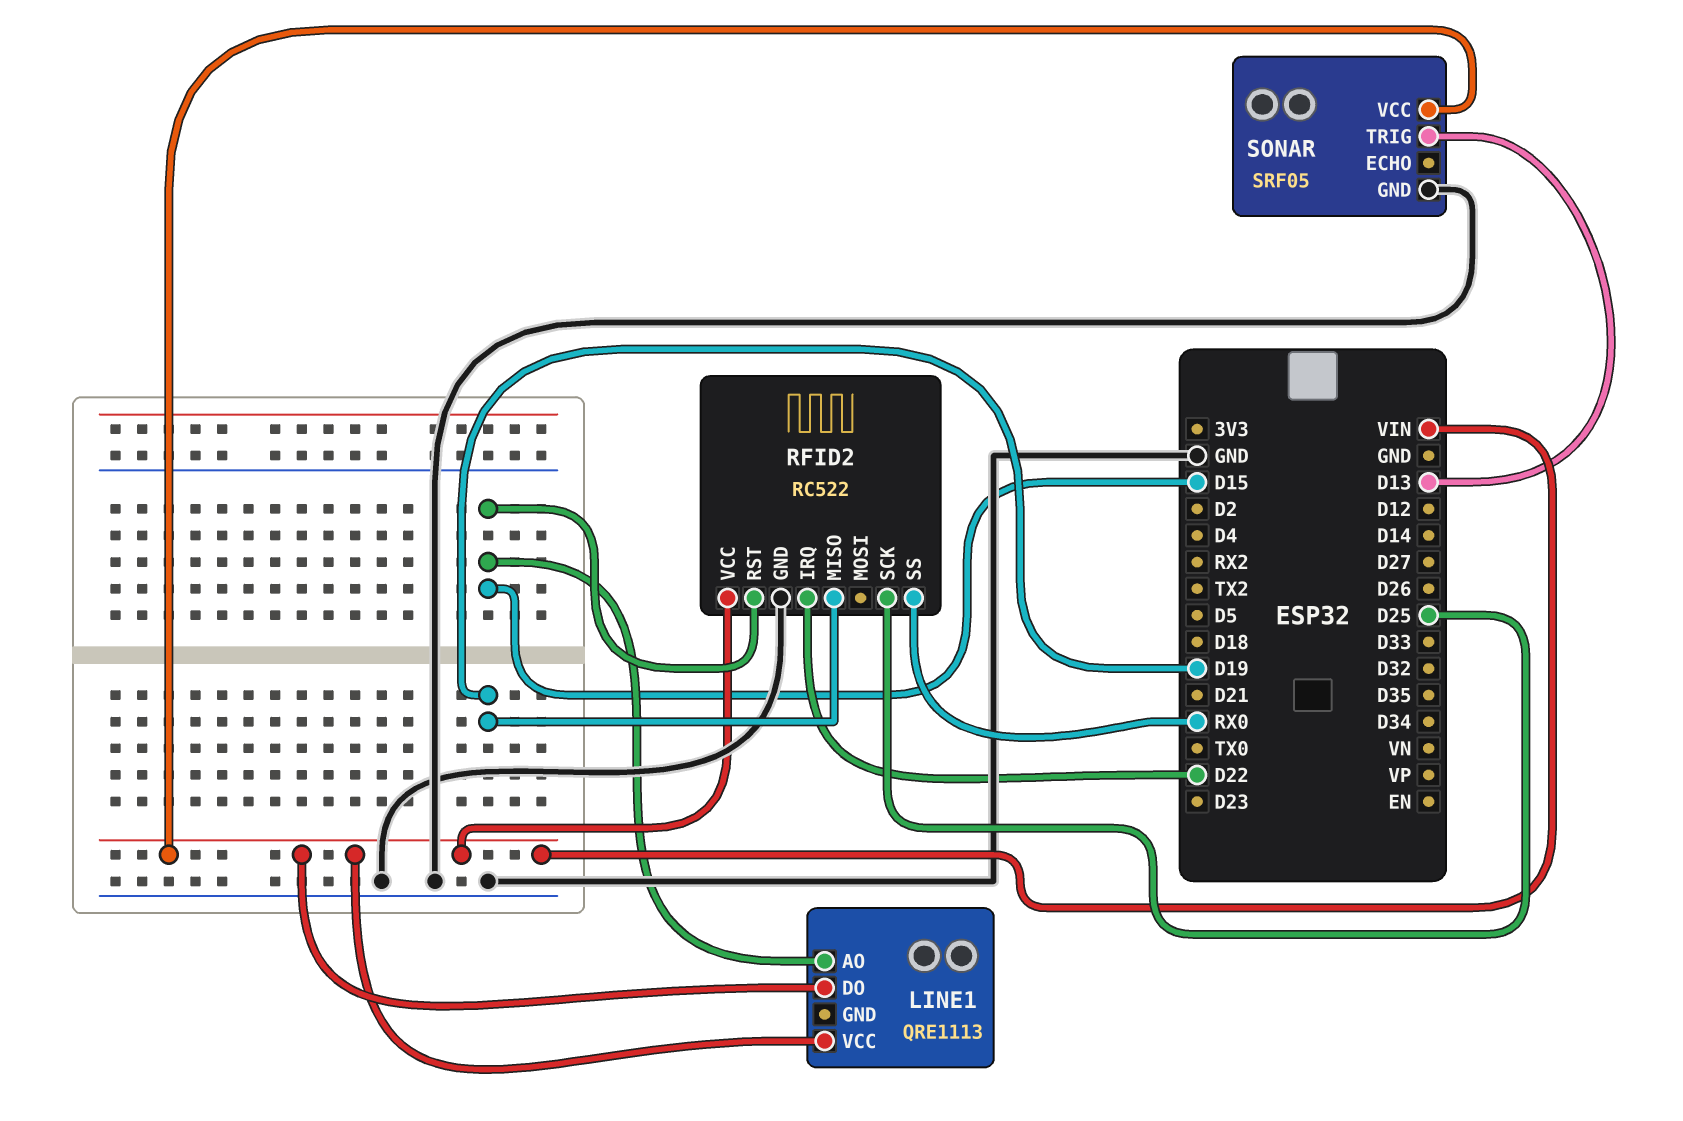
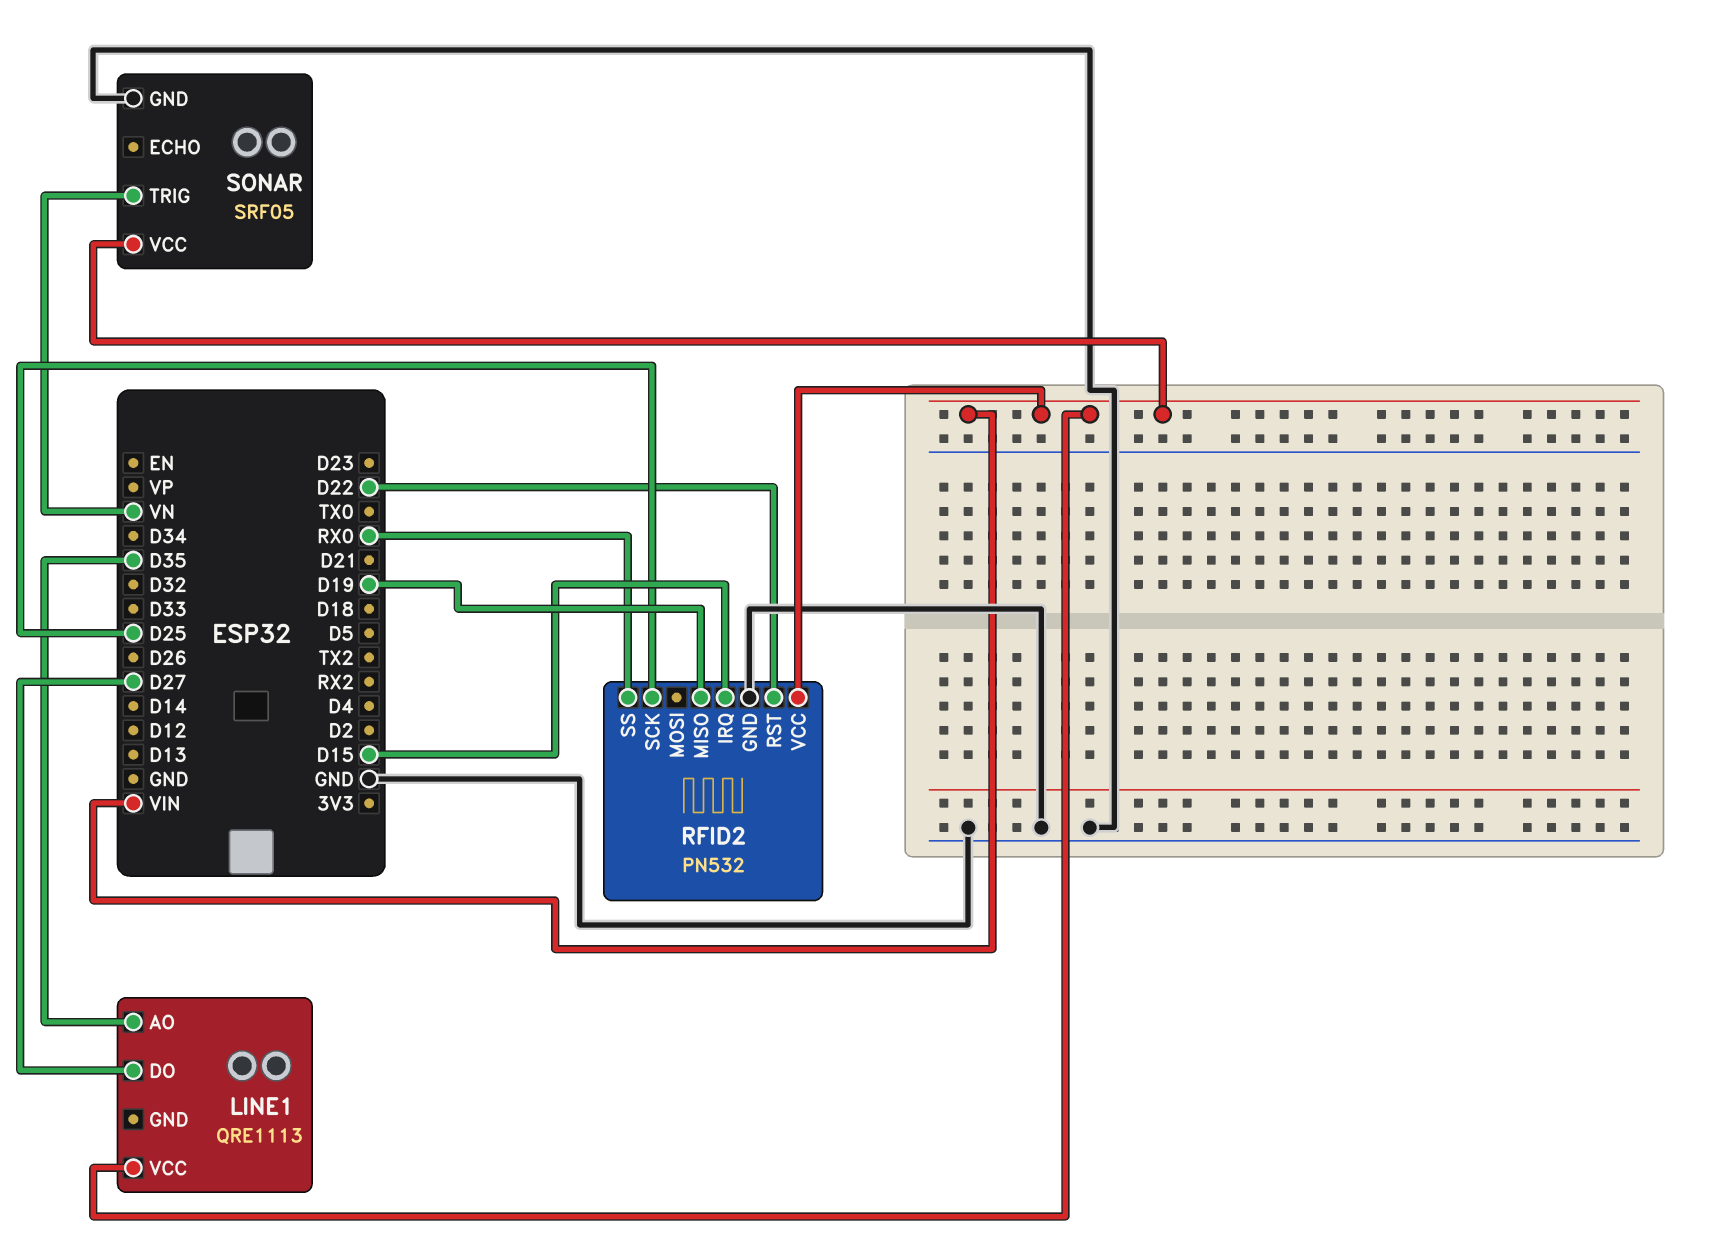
LINE1 pin AO: D15 -> D35
LINE1 pin DO: VIN -> D27
RFID2: RC522 -> PN532
RFID2 pin IRQ: D22 -> D15
RFID2 pin RST: D15 -> D22
SONAR pin TRIG: D13 -> VN

